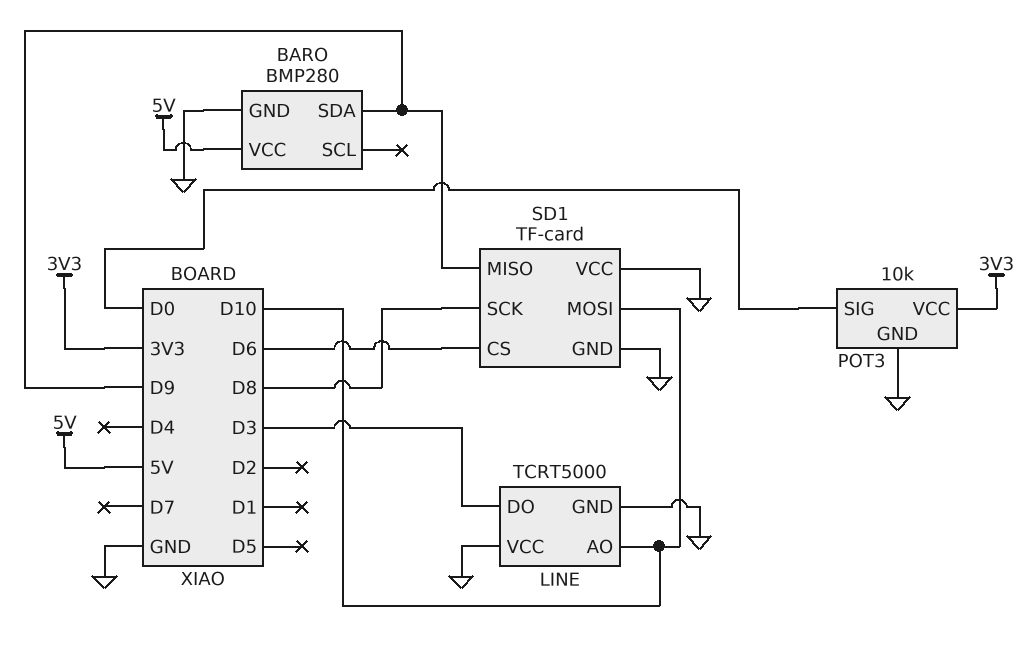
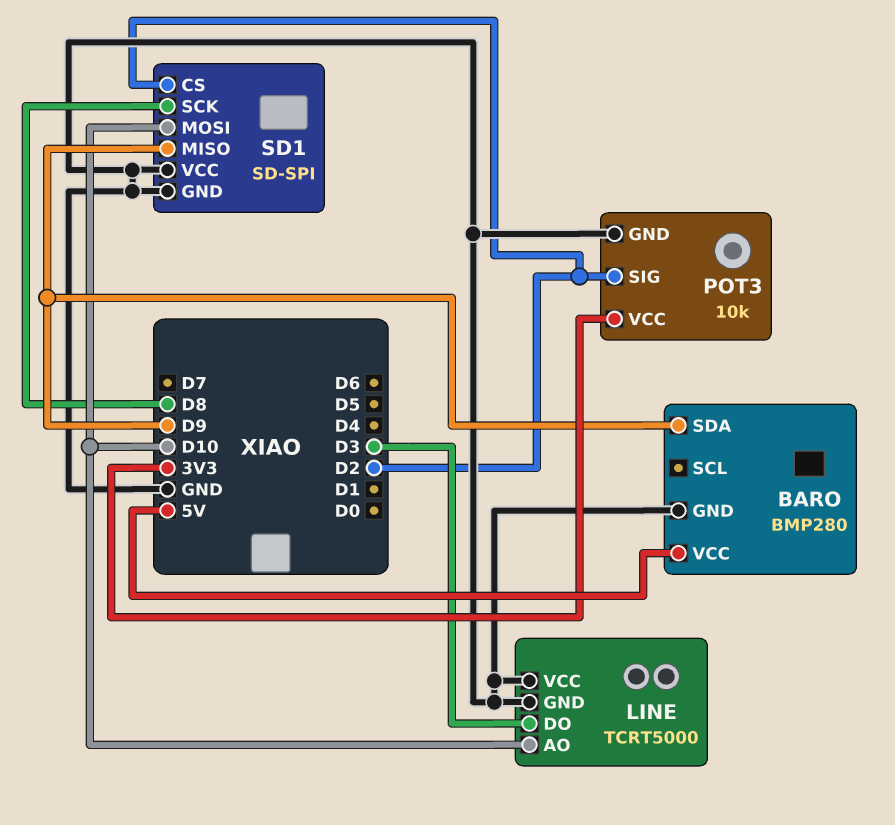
POT3 pin SIG: D0 -> D2
SD1: TF-card -> SD-SPI
SD1 pin CS: D6 -> D2

